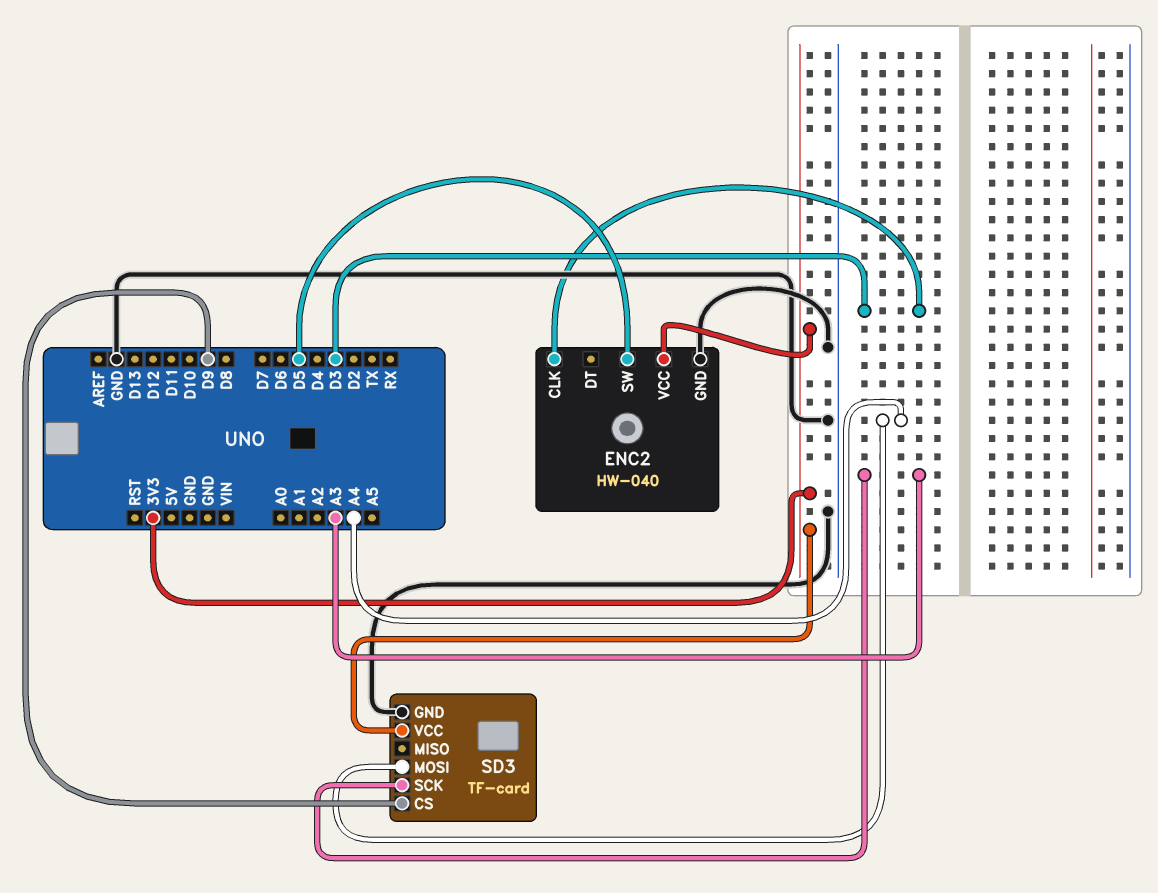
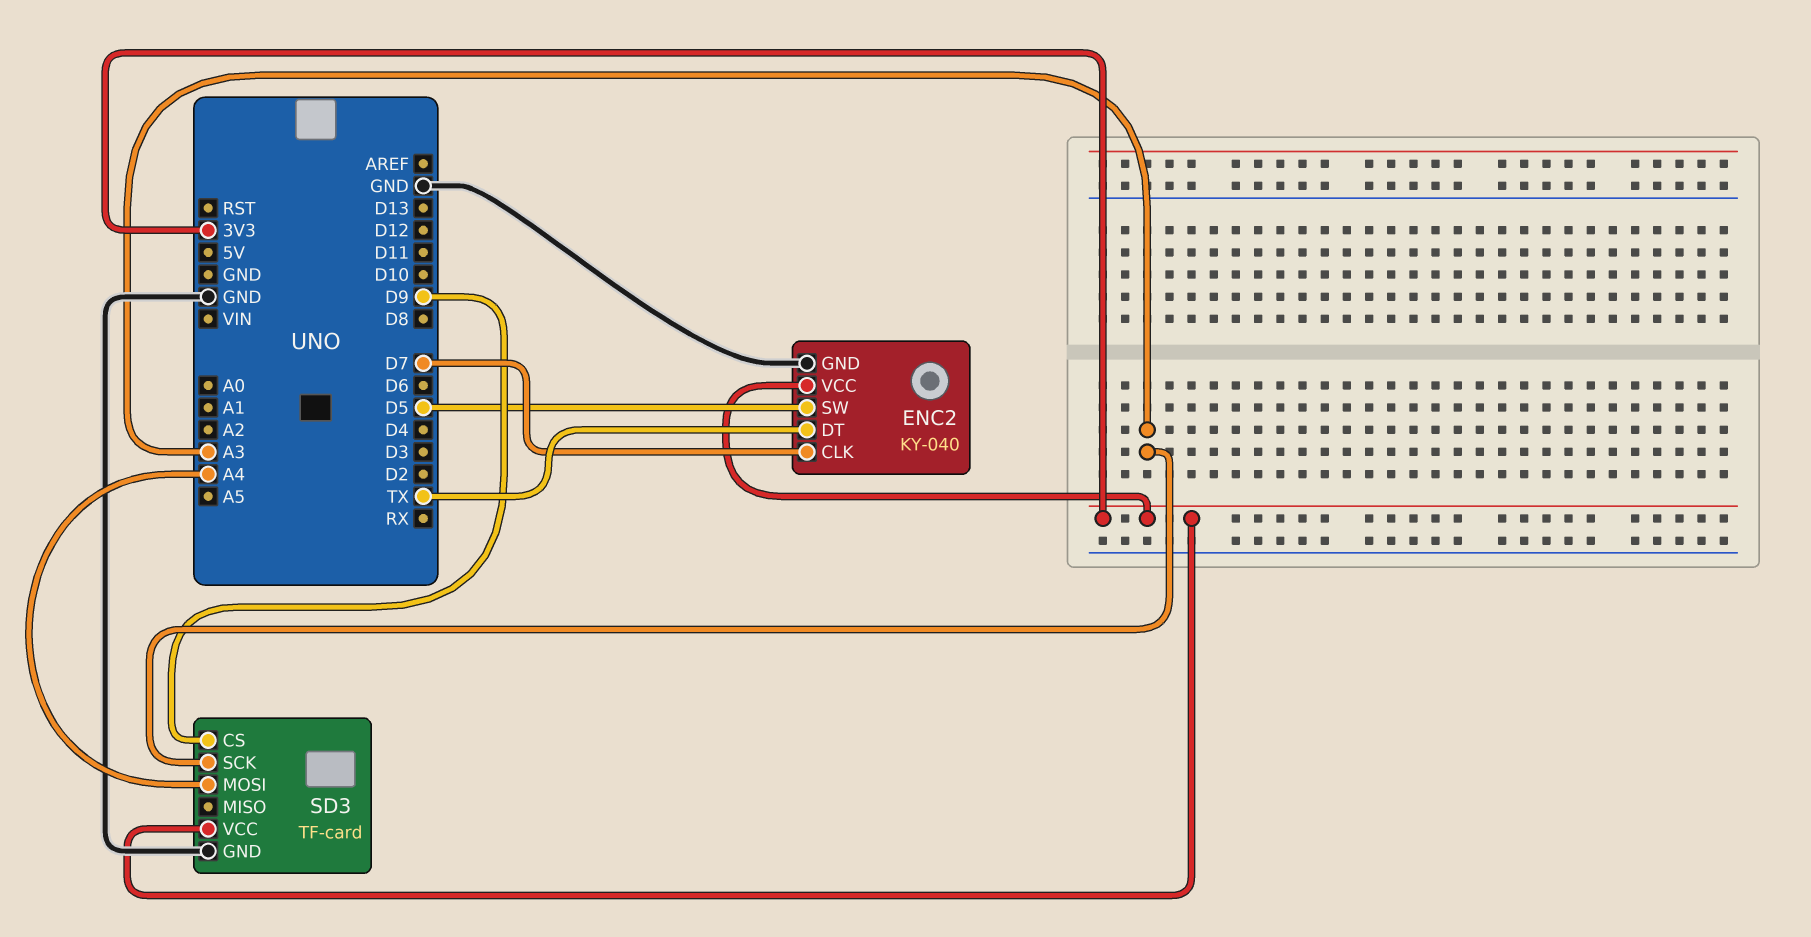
ENC2: HW-040 -> KY-040
ENC2 pin CLK: D3 -> D7
ENC2 pin DT: none -> TX

